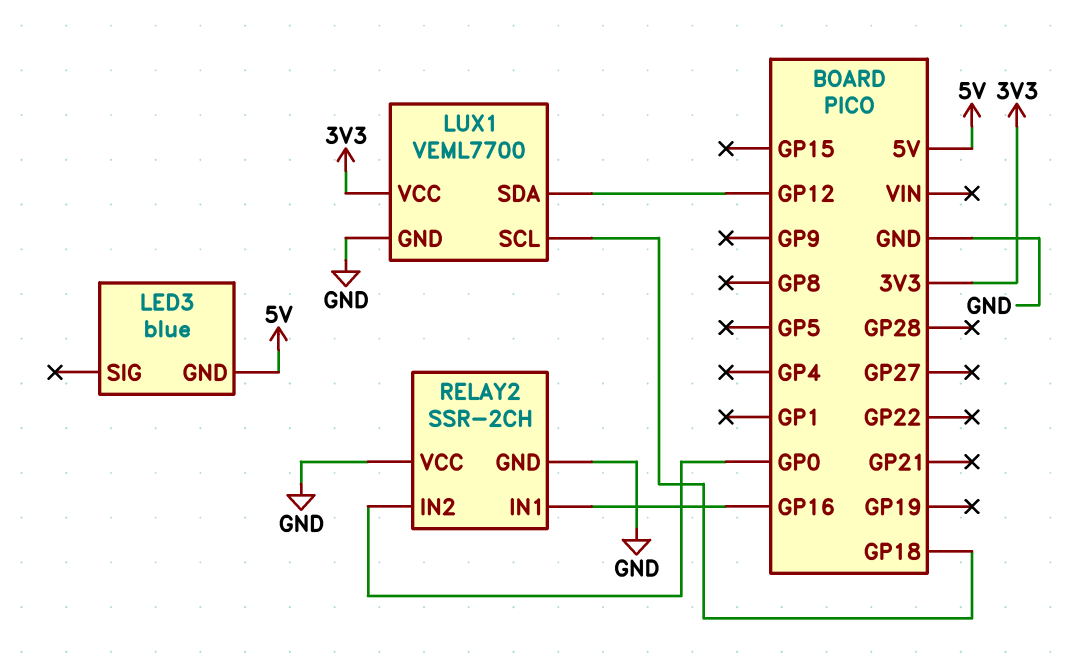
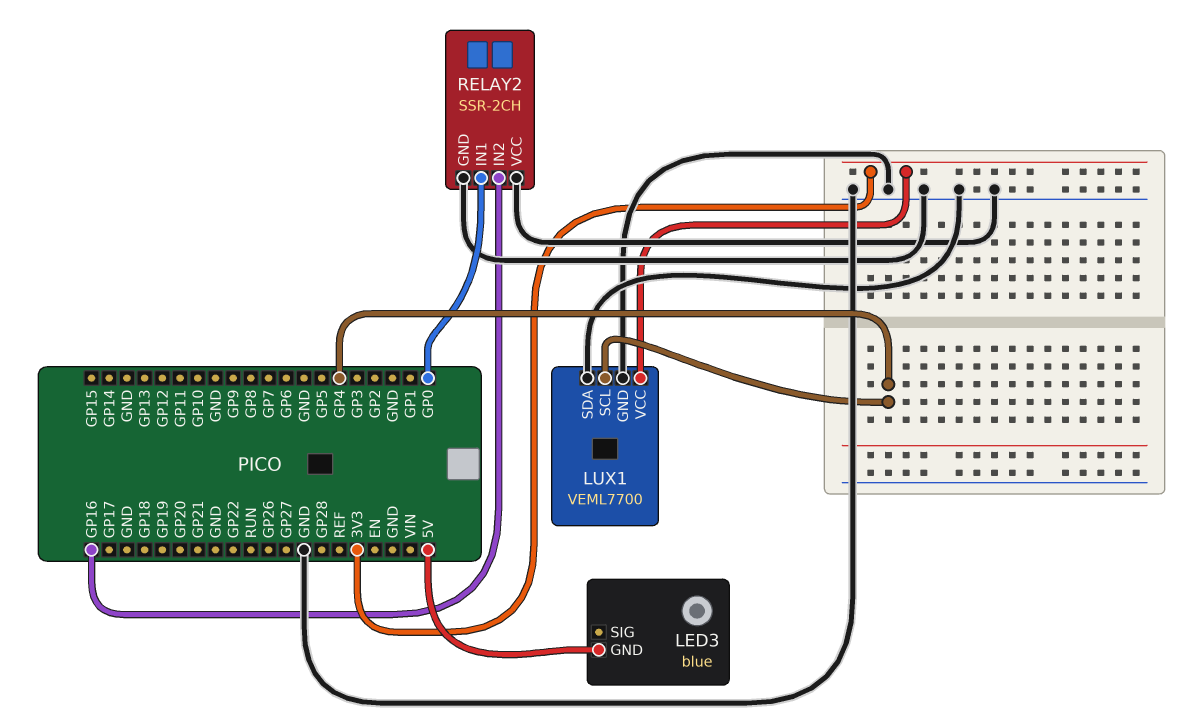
LUX1 pin SCL: GP18 -> GP4
LUX1 pin SDA: GP12 -> GND
RELAY2 pin IN1: GP16 -> GP0
RELAY2 pin IN2: GP0 -> GP16

